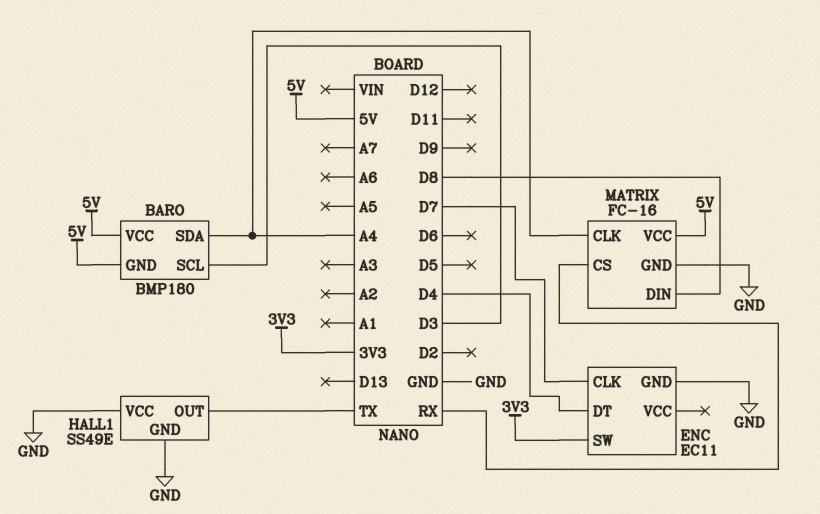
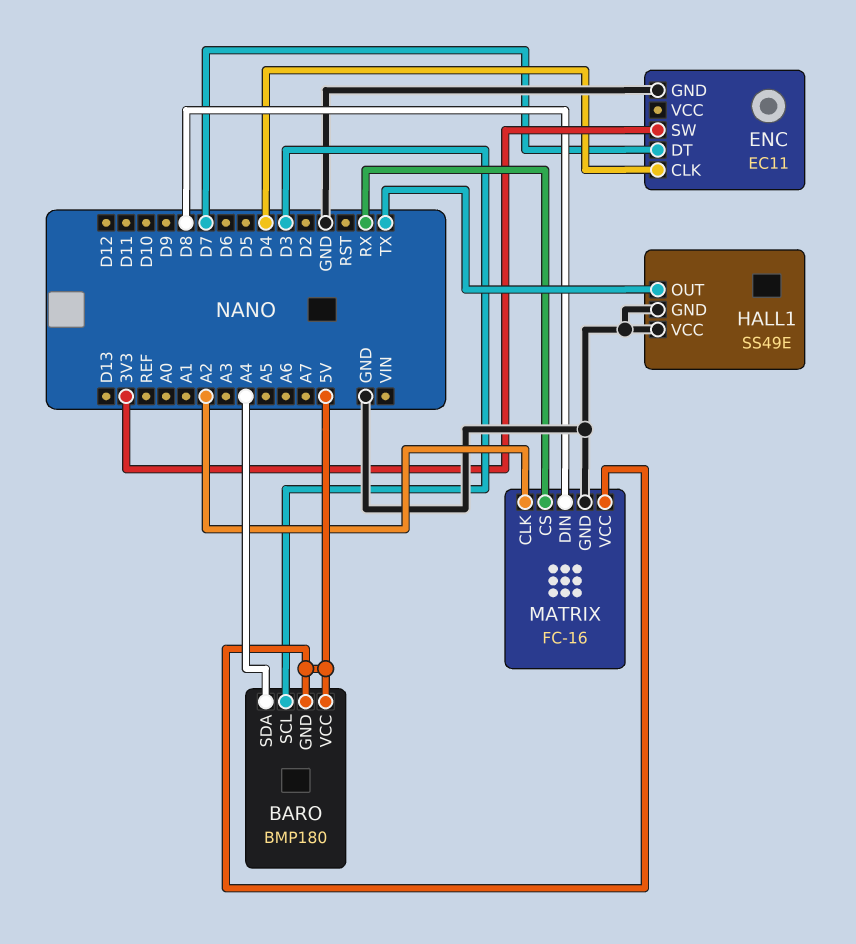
ENC pin CLK: D7 -> D4
ENC pin DT: D4 -> D7
MATRIX pin CLK: A4 -> A2

